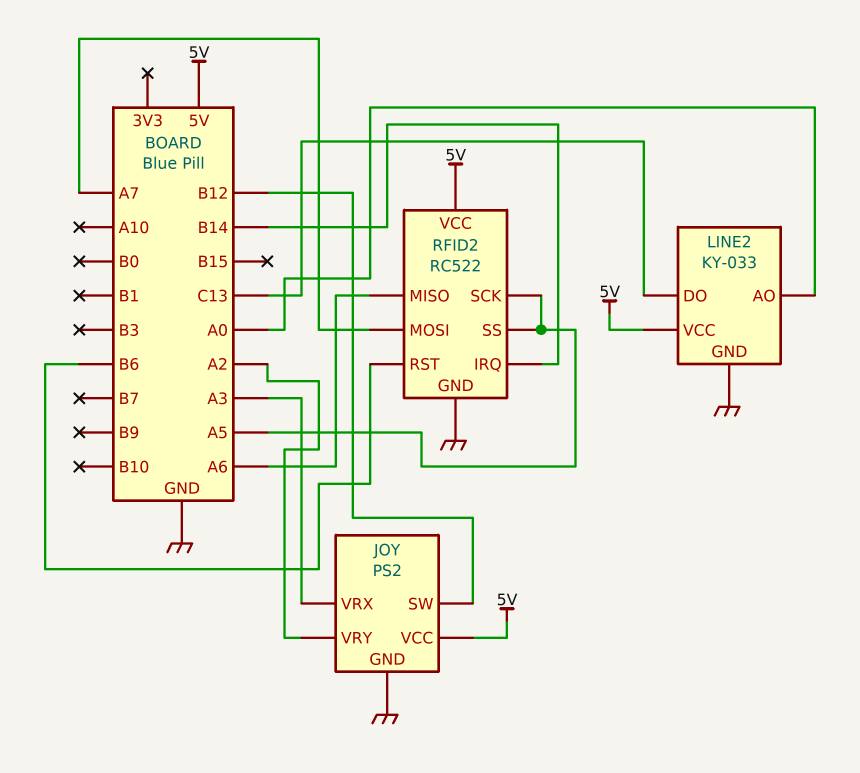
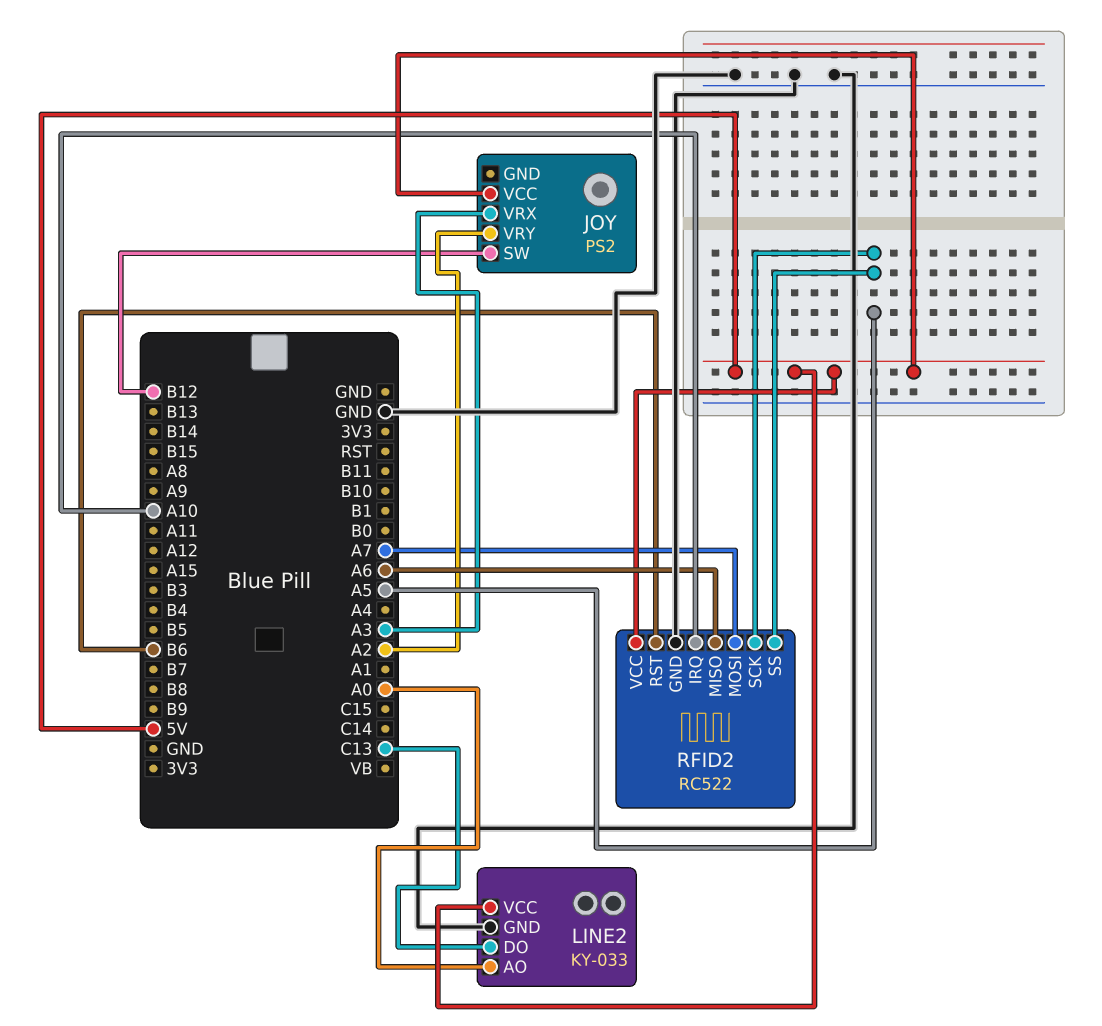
JOY pin GND: GND -> none
RFID2 pin IRQ: B14 -> A10

